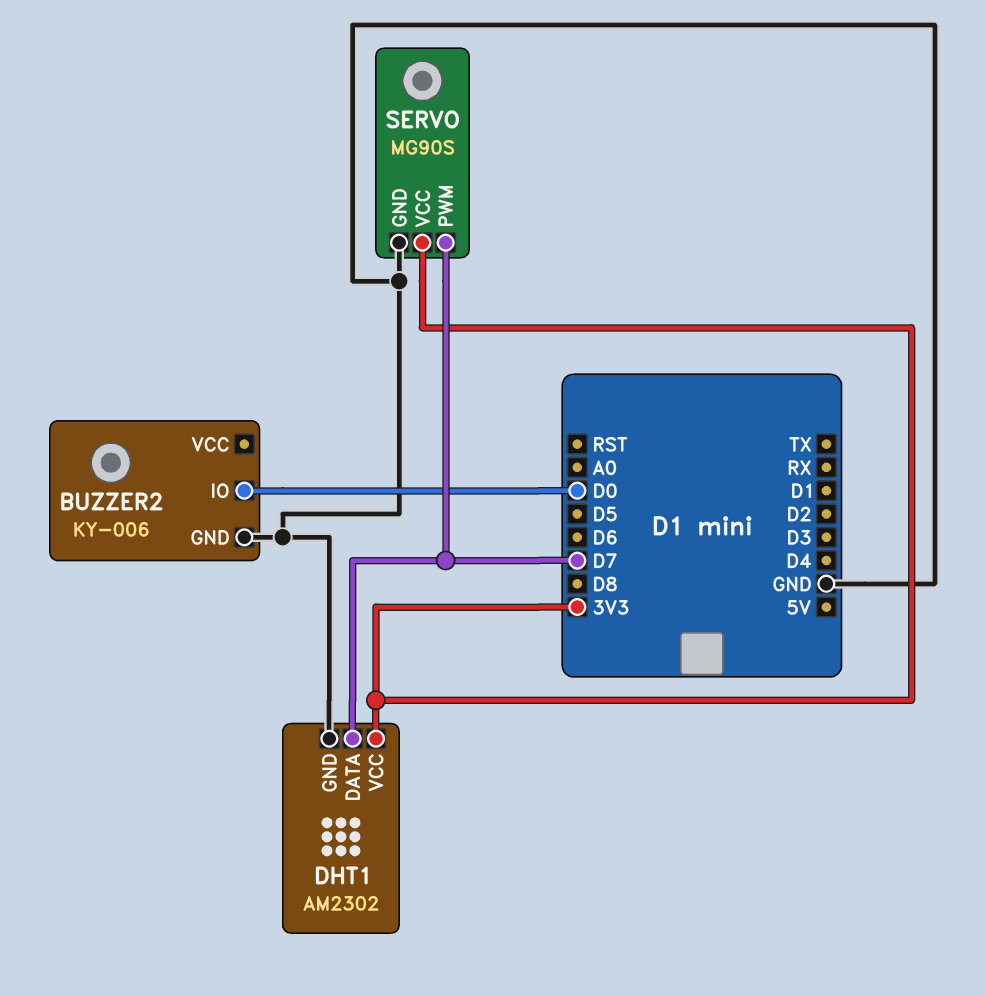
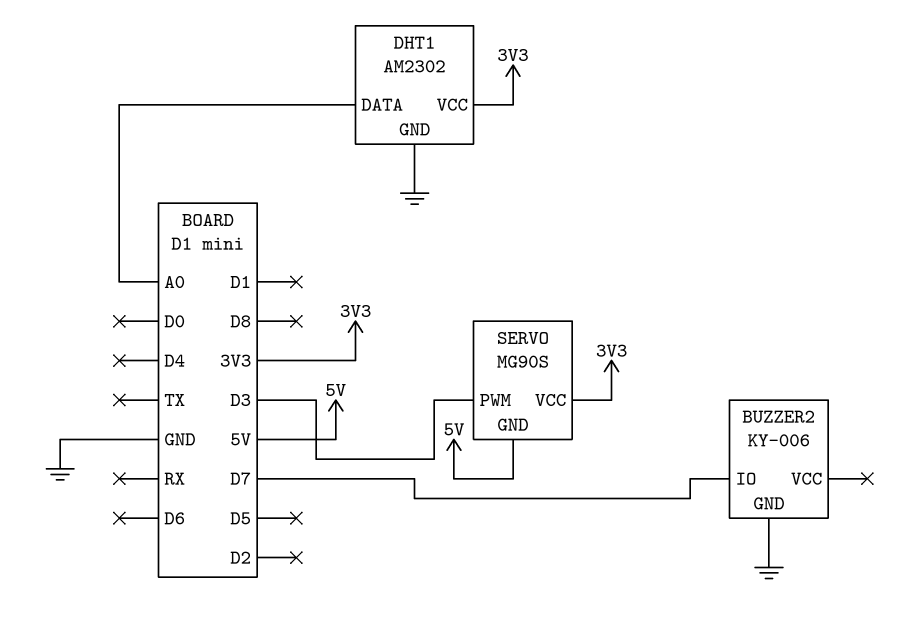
BUZZER2 pin IO: D0 -> D7
DHT1 pin DATA: D7 -> A0
SERVO pin GND: GND -> 5V
SERVO pin PWM: D7 -> D3

